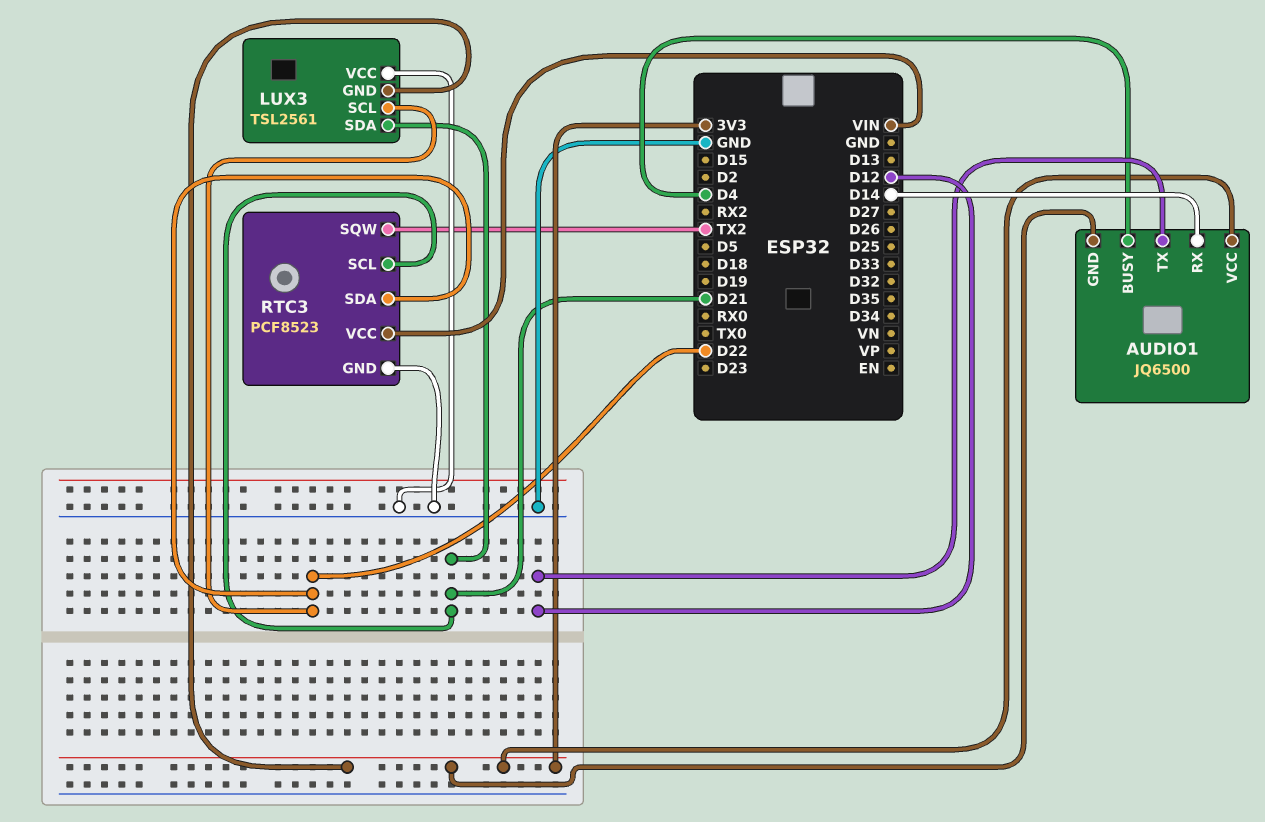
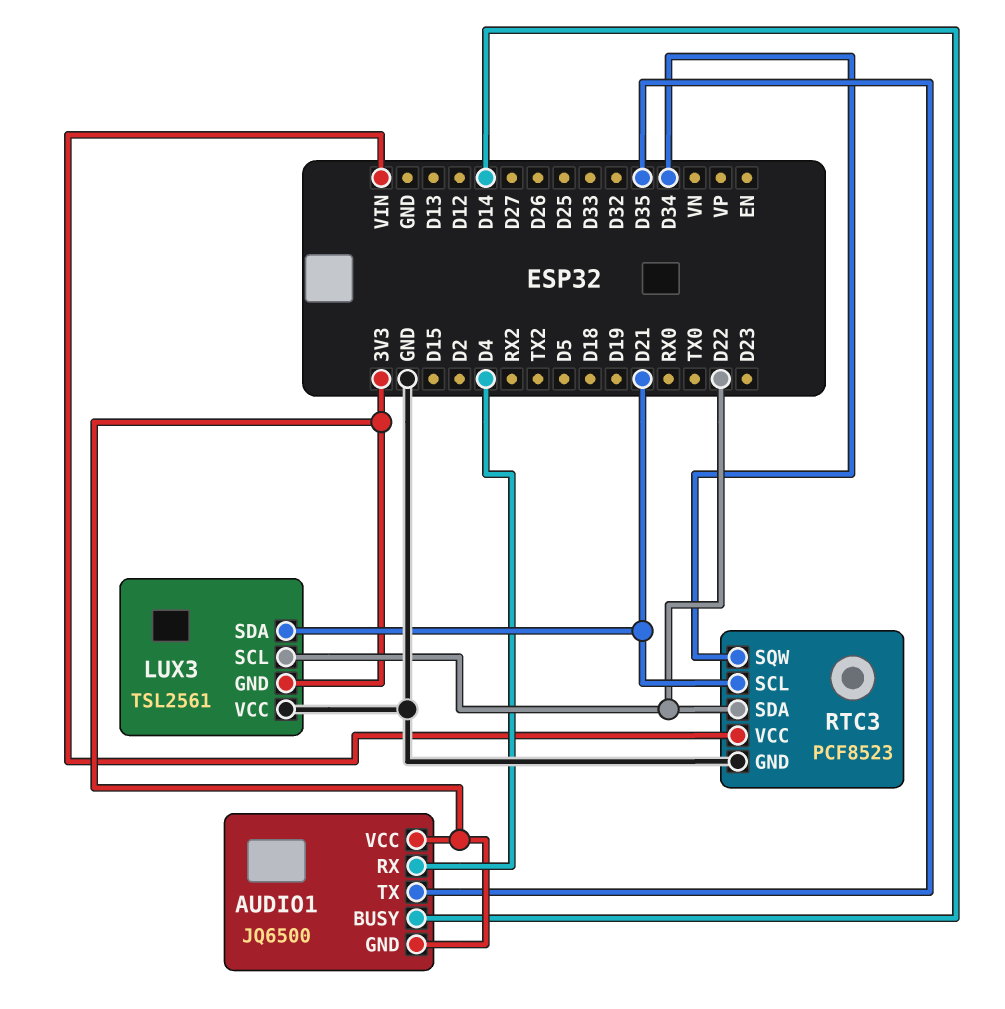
AUDIO1 pin BUSY: D4 -> D14
AUDIO1 pin RX: D14 -> D4
AUDIO1 pin TX: D12 -> D35
RTC3 pin SQW: TX2 -> D34

